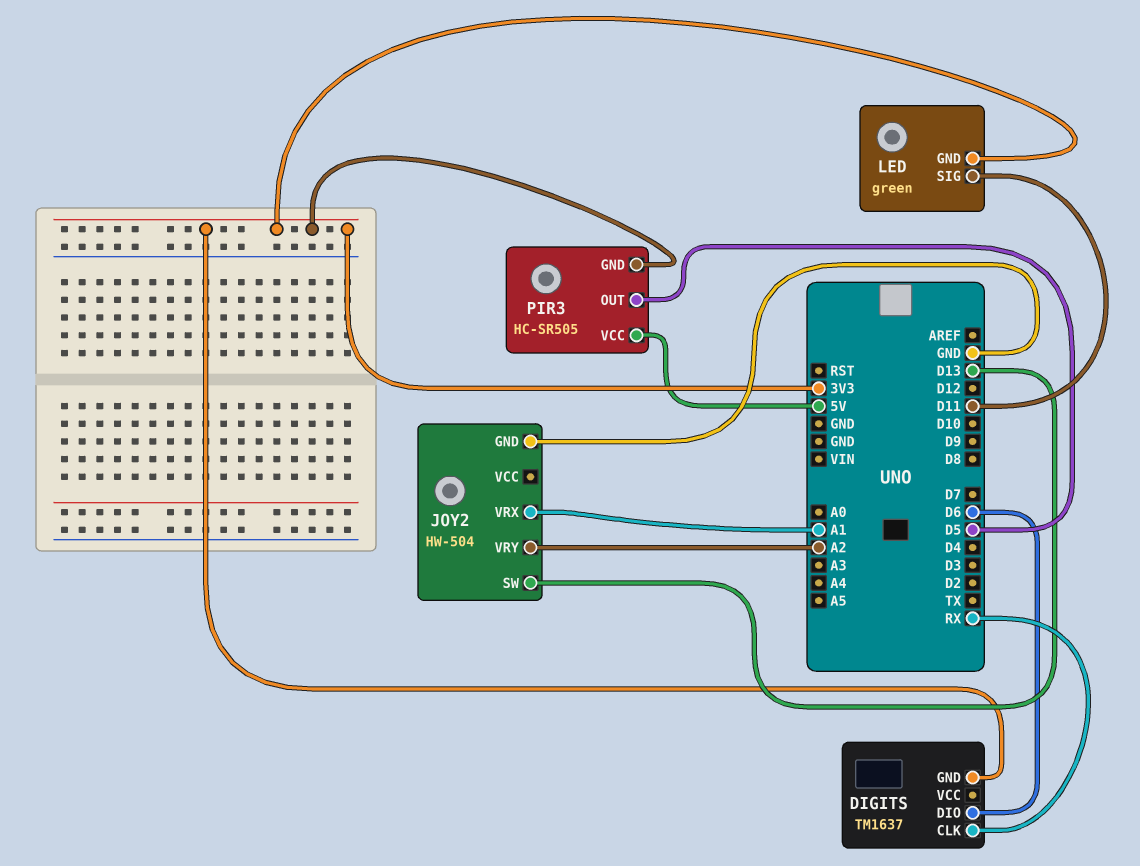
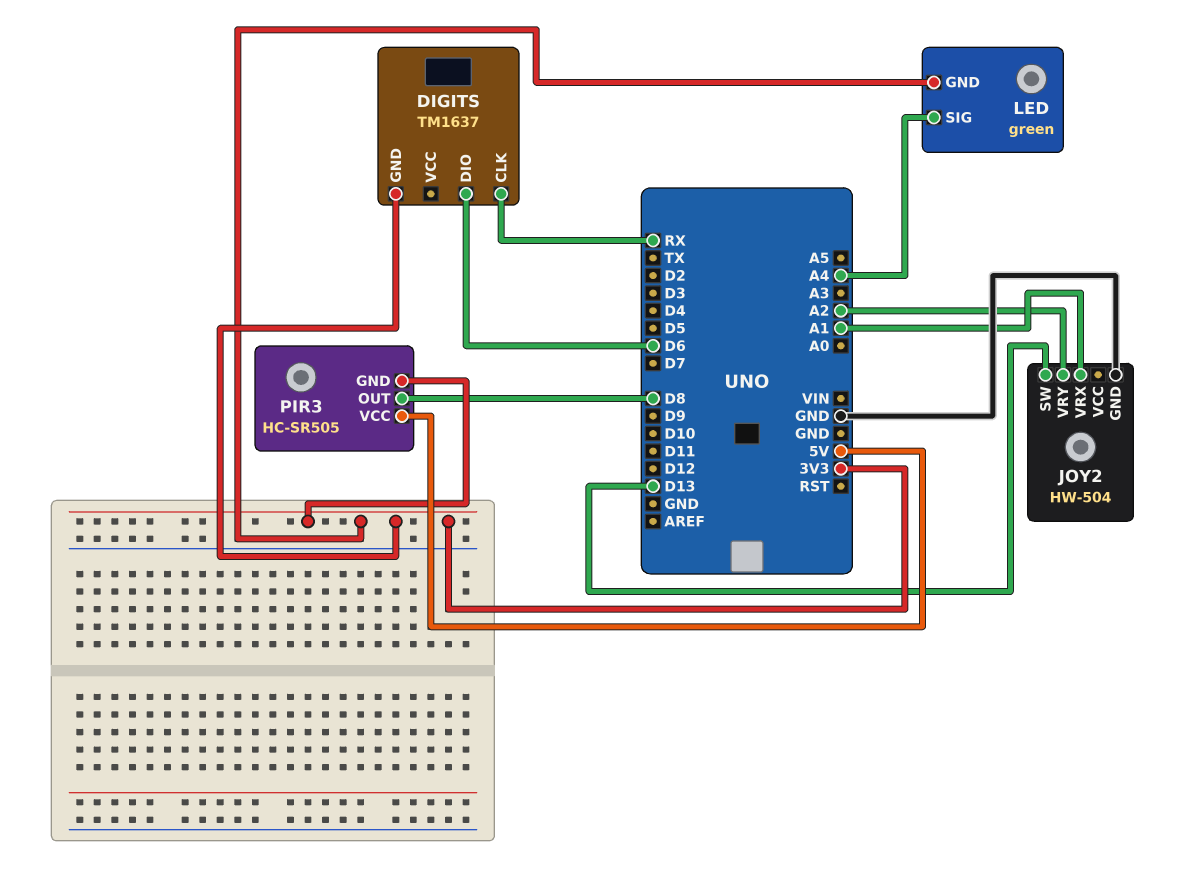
LED pin SIG: D11 -> A4
PIR3 pin OUT: D5 -> D8

